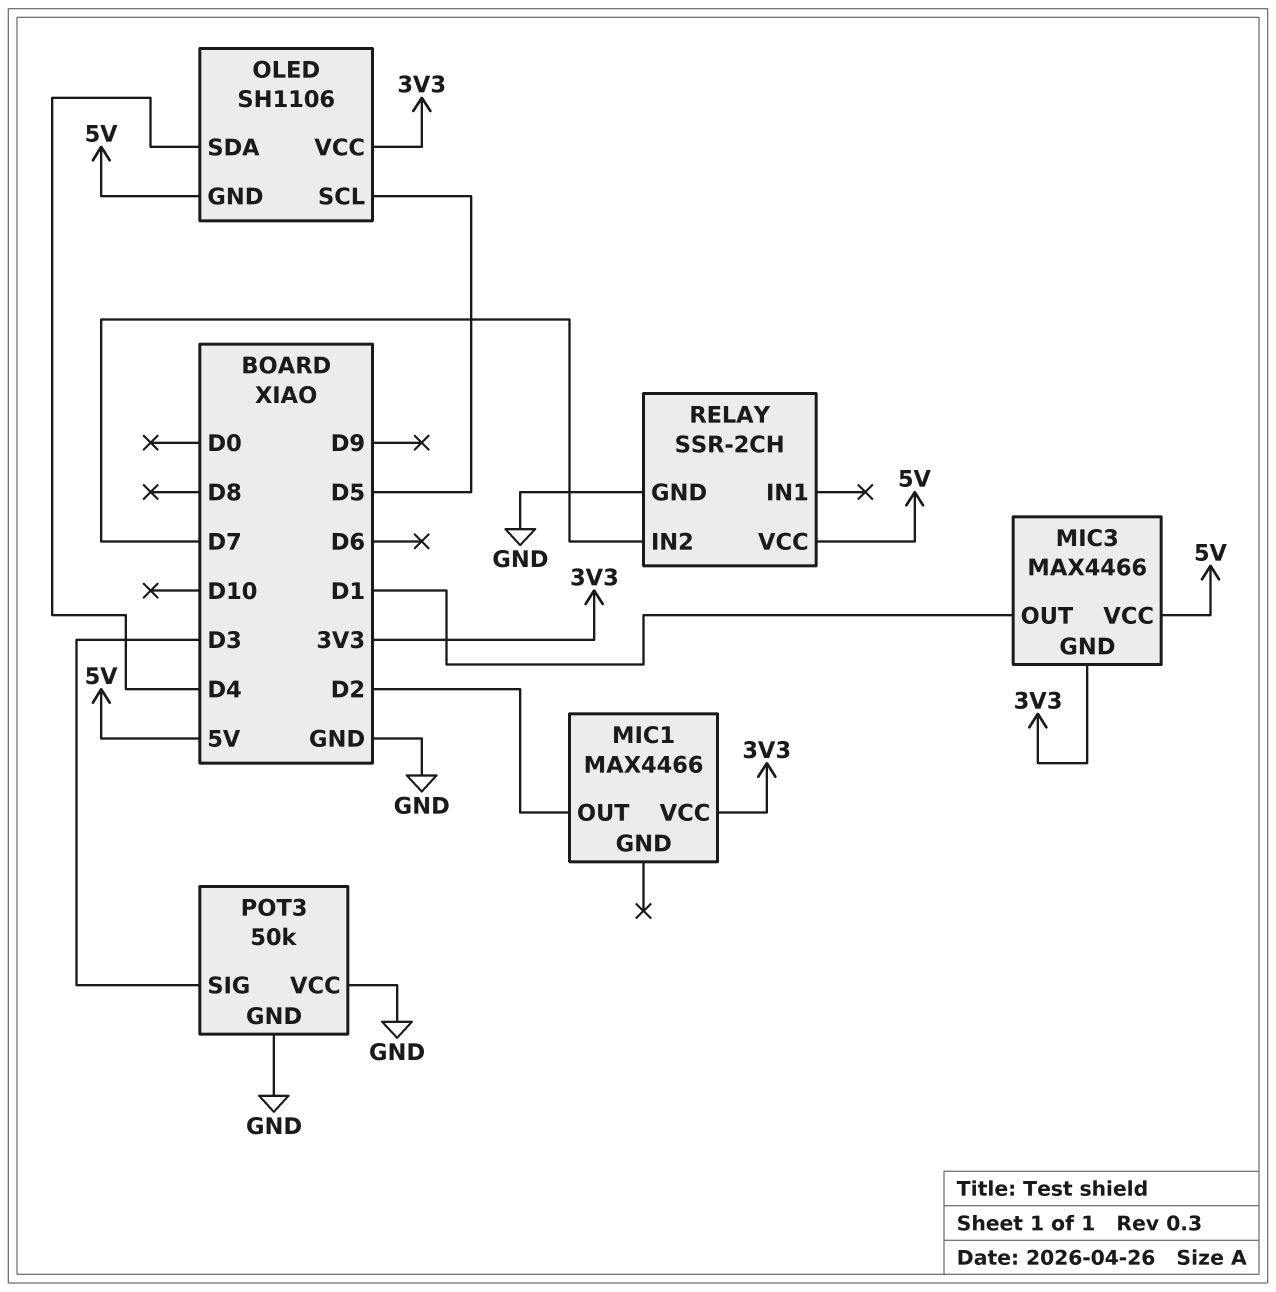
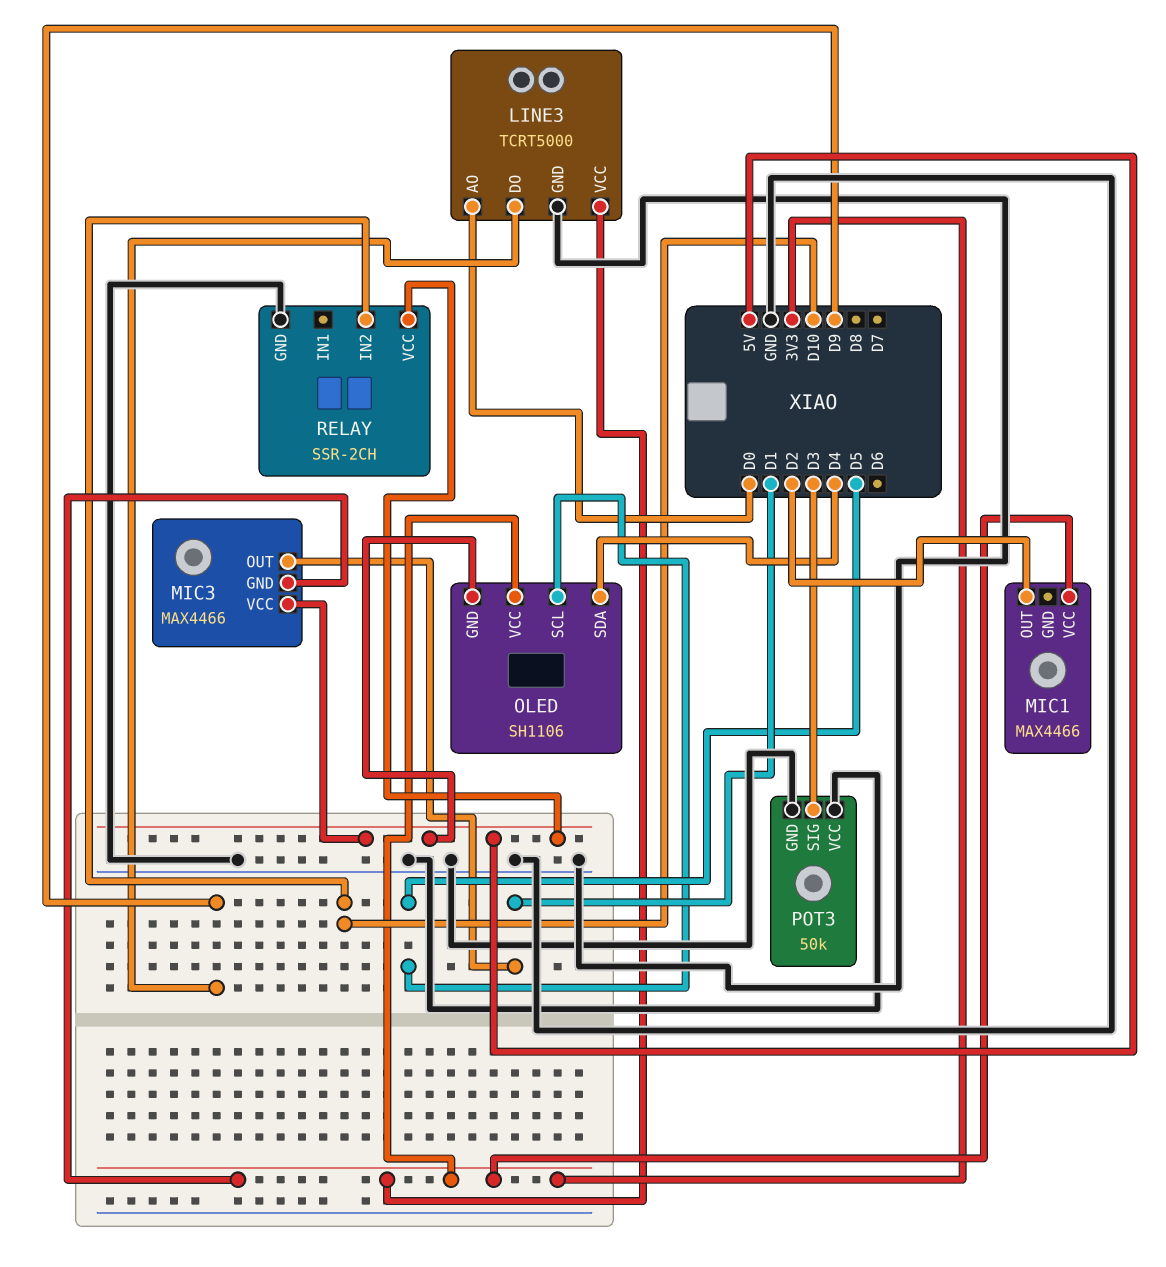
LINE3: none -> TCRT5000
LINE3 pin AO: none -> D0
LINE3 pin DO: none -> D9
LINE3 pin GND: none -> GND
LINE3 pin VCC: none -> 3V3
RELAY pin IN2: D7 -> D10

